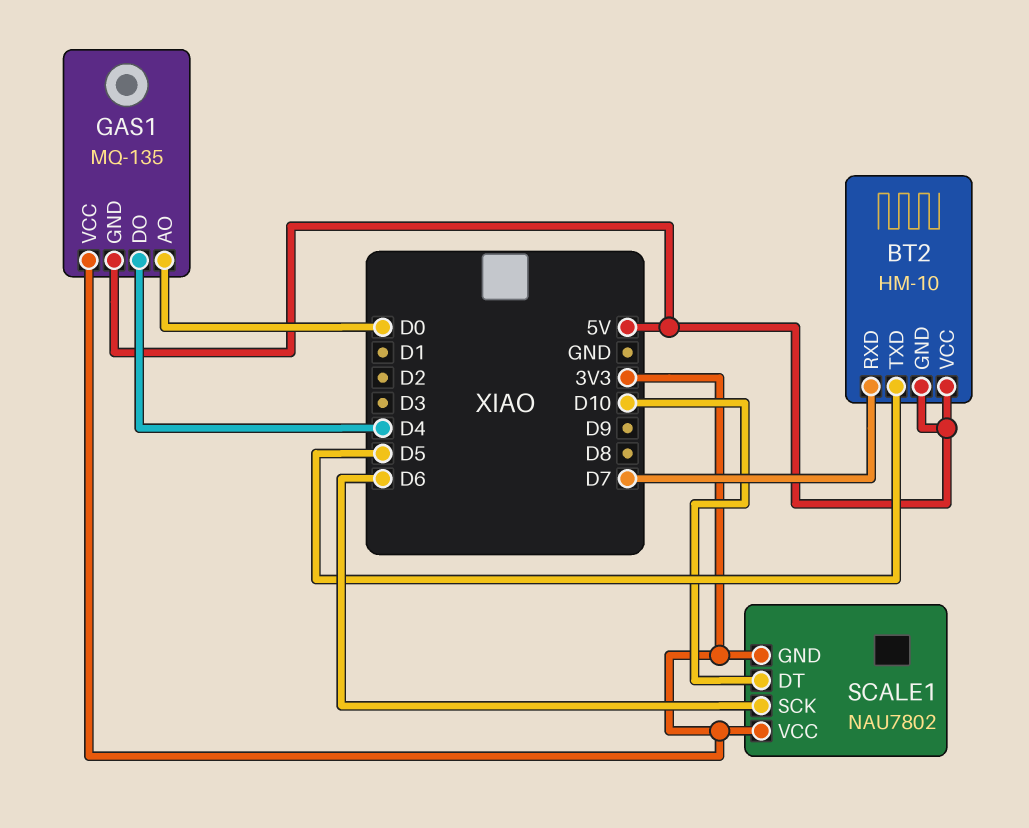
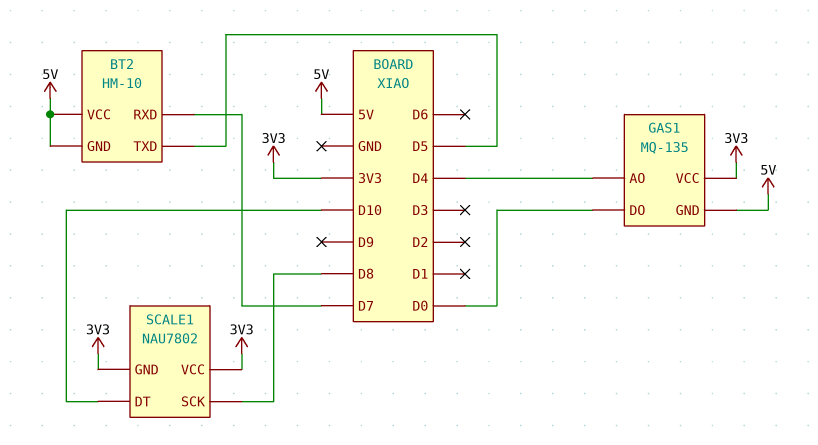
GAS1 pin AO: D0 -> D4
GAS1 pin DO: D4 -> D0
SCALE1 pin SCK: D6 -> D8

